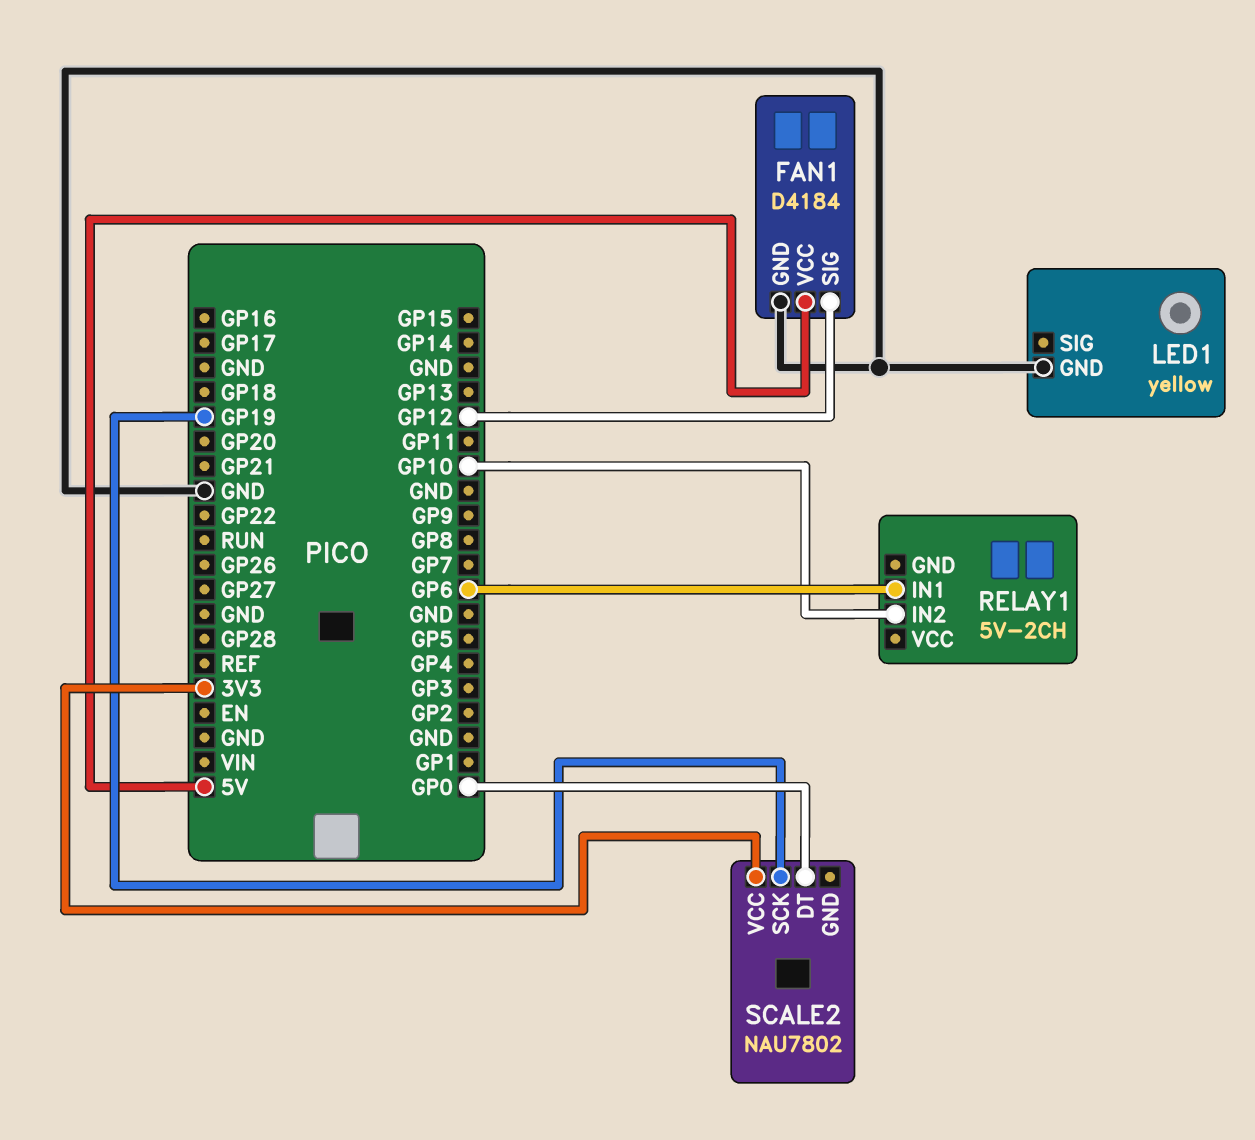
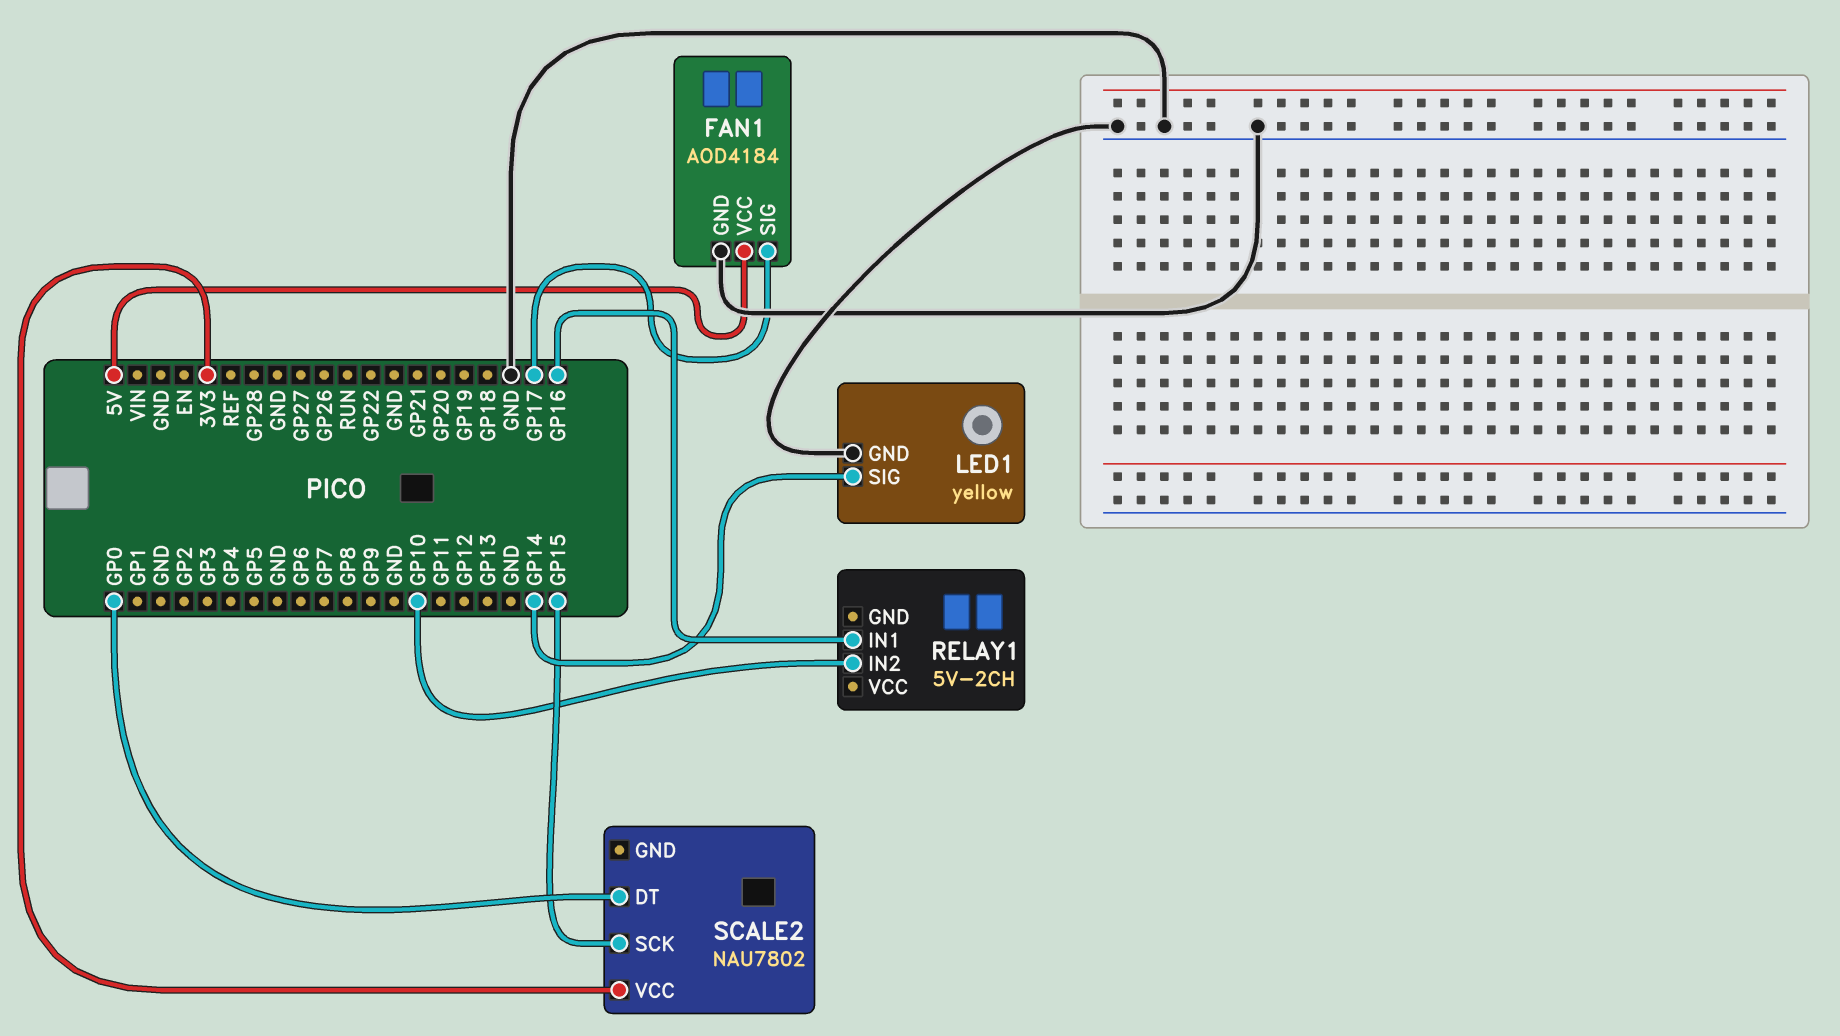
FAN1: D4184 -> AOD4184
FAN1 pin SIG: GP12 -> GP17
LED1 pin SIG: none -> GP14
RELAY1 pin IN1: GP6 -> GP16
SCALE2 pin SCK: GP19 -> GP15

